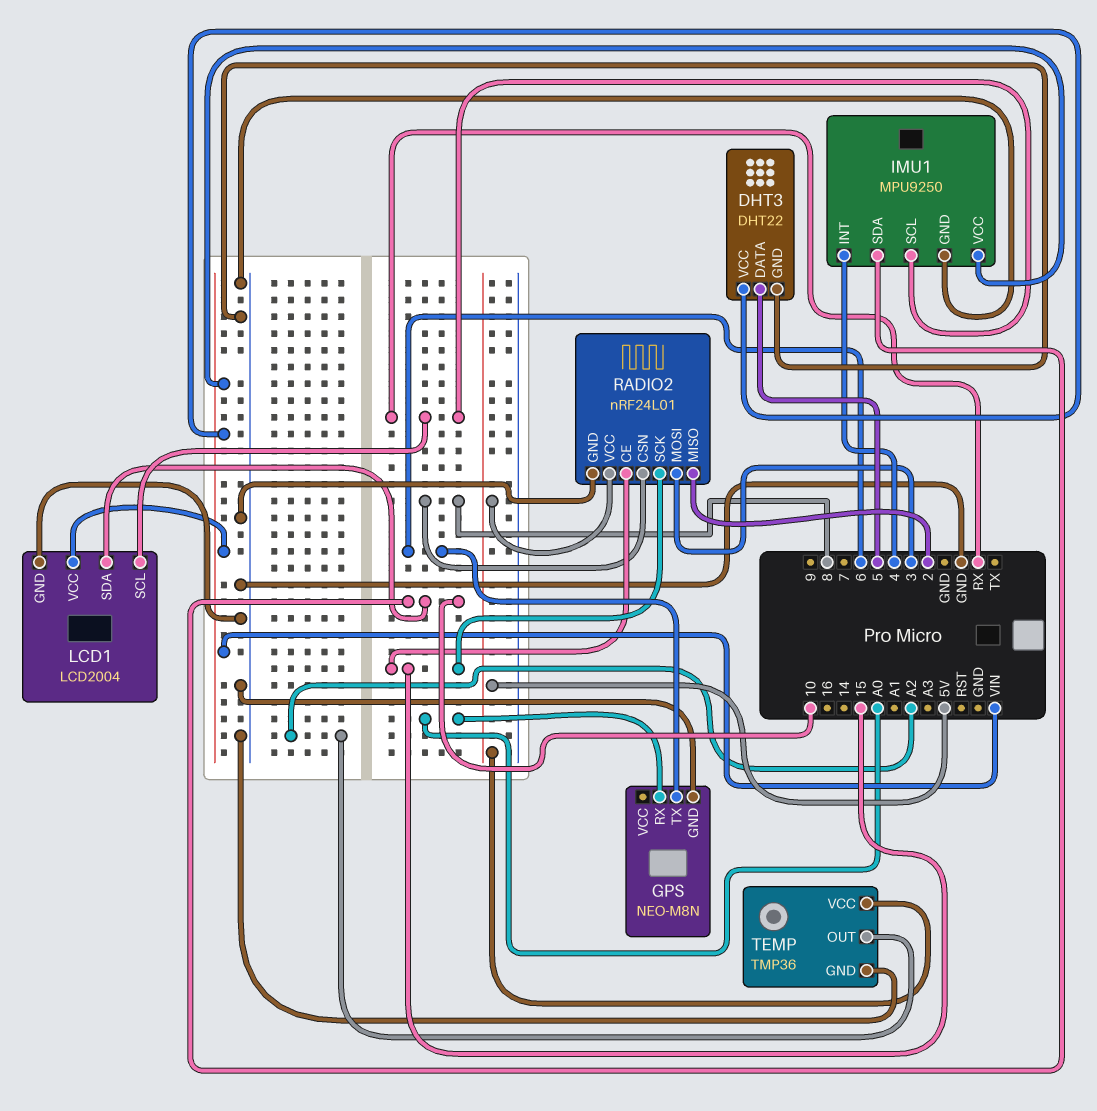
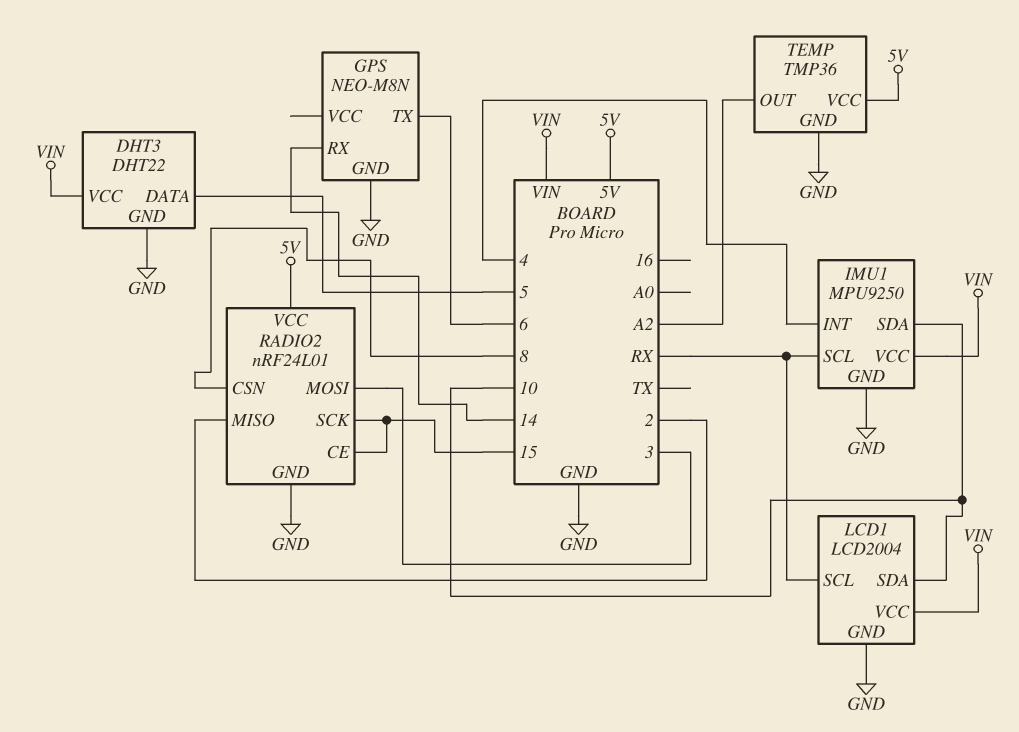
GPS pin RX: A0 -> 14

